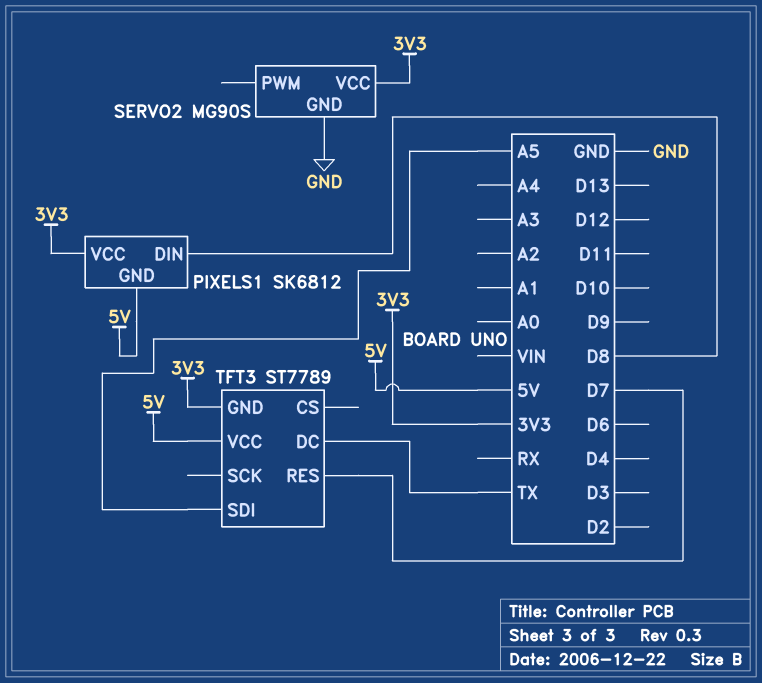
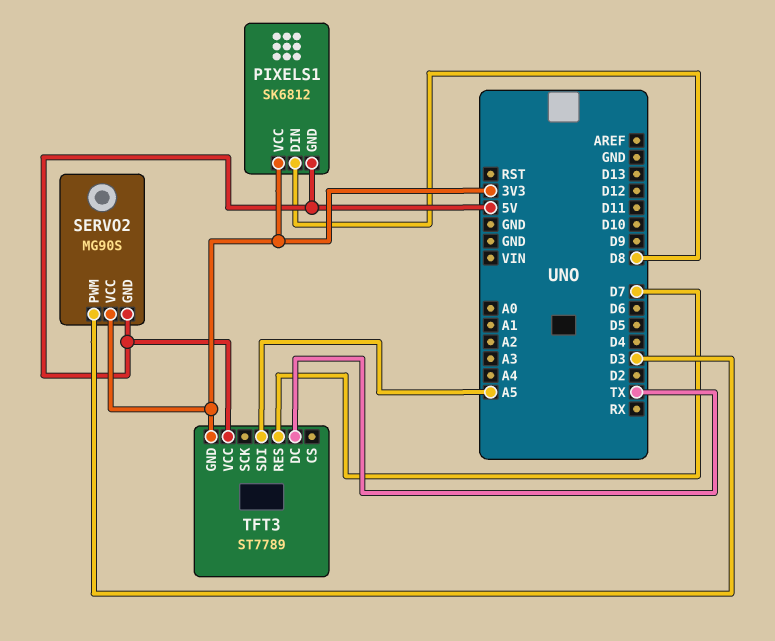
SERVO2 pin GND: GND -> 5V
SERVO2 pin PWM: none -> D3

